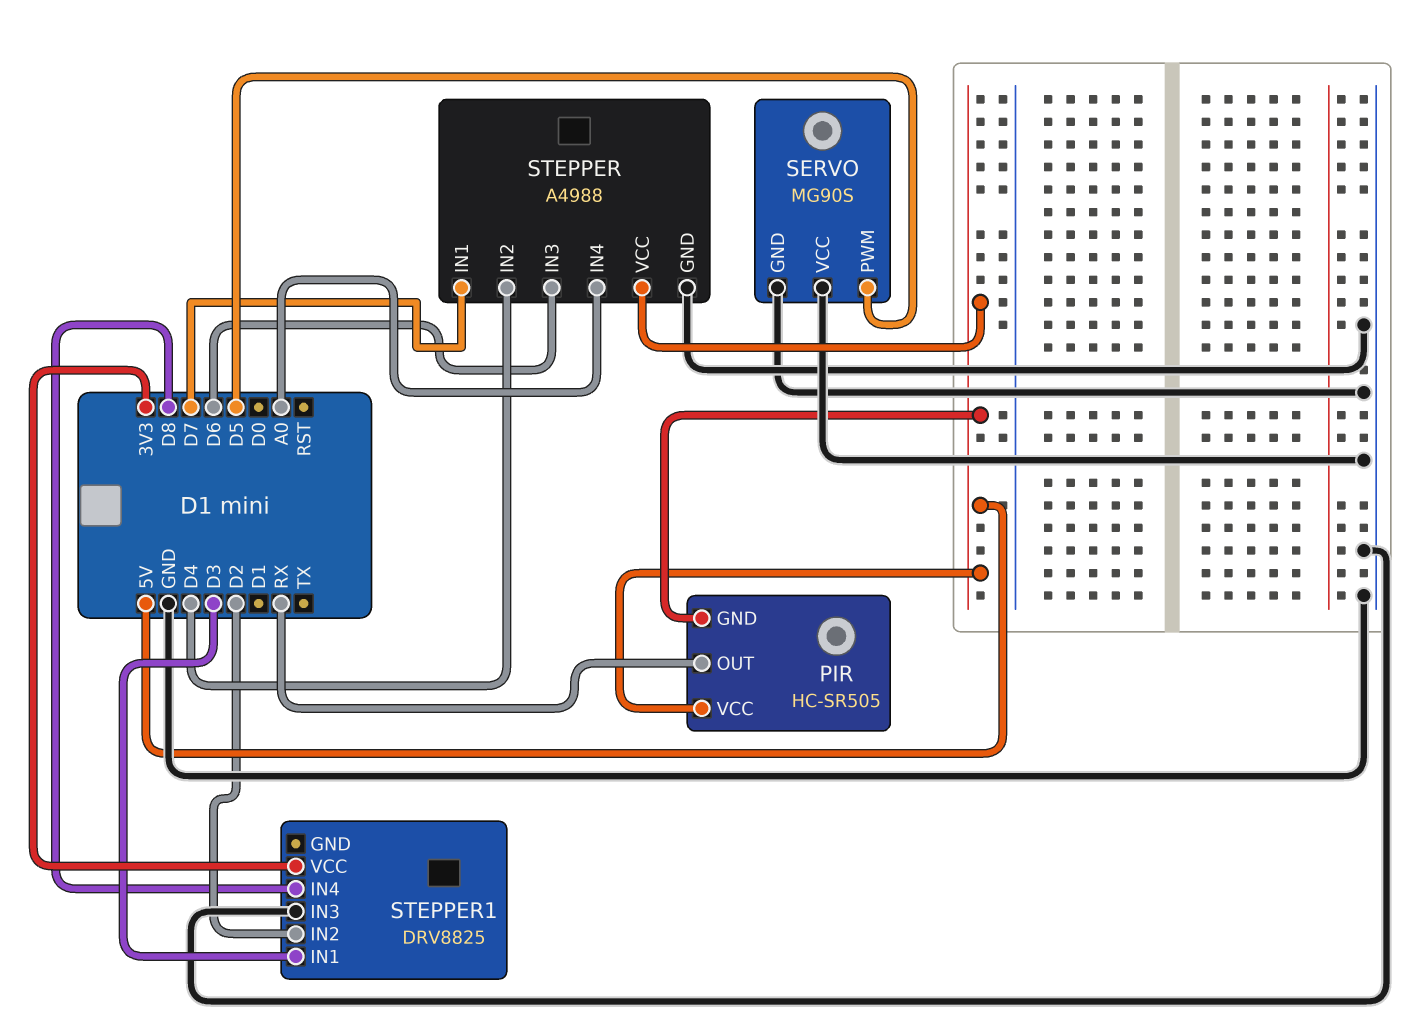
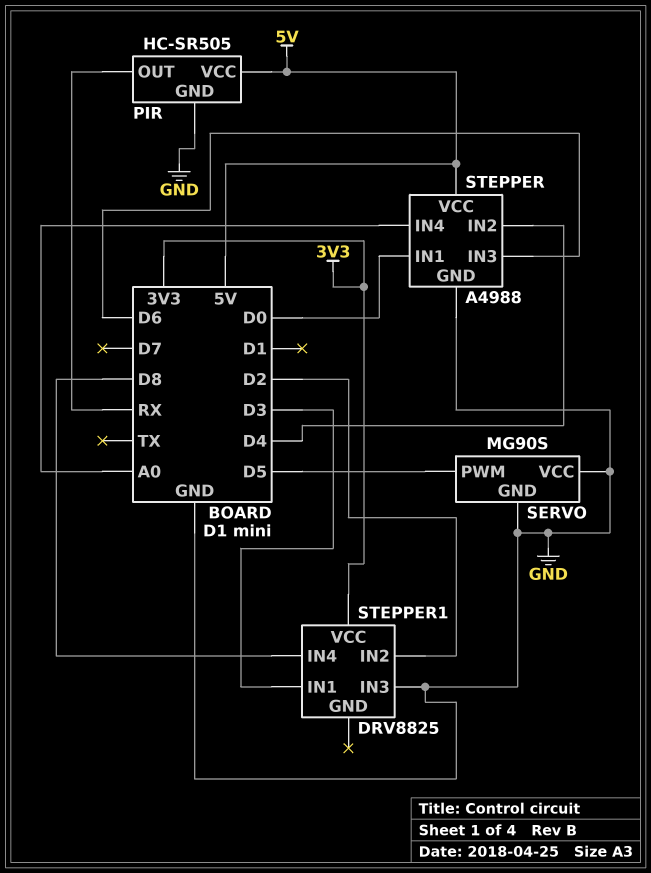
PIR pin GND: 5V -> GND
STEPPER pin IN1: D7 -> D0

